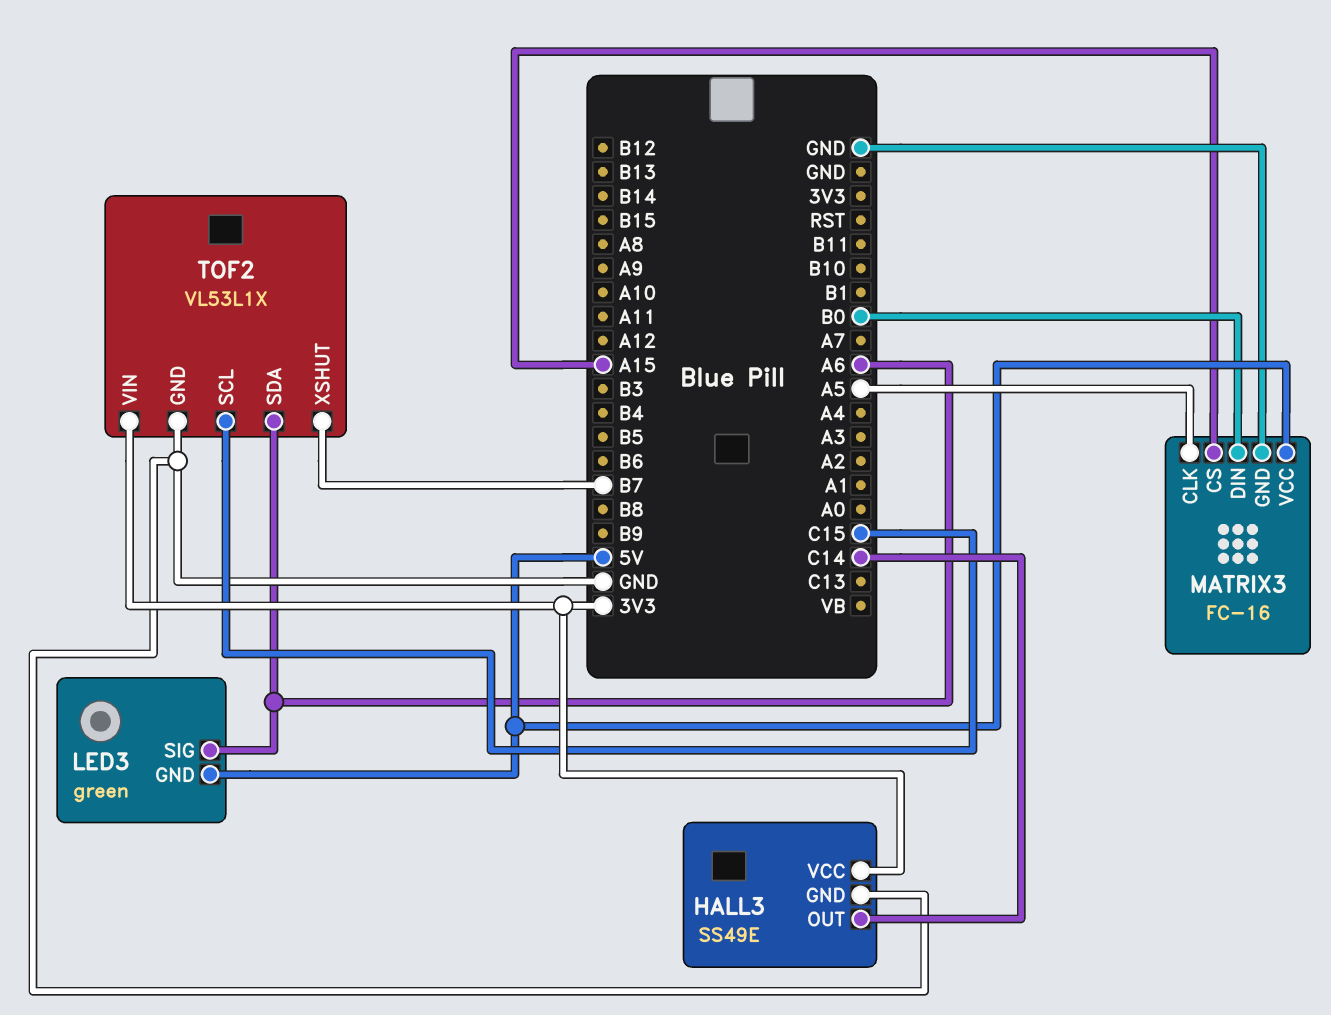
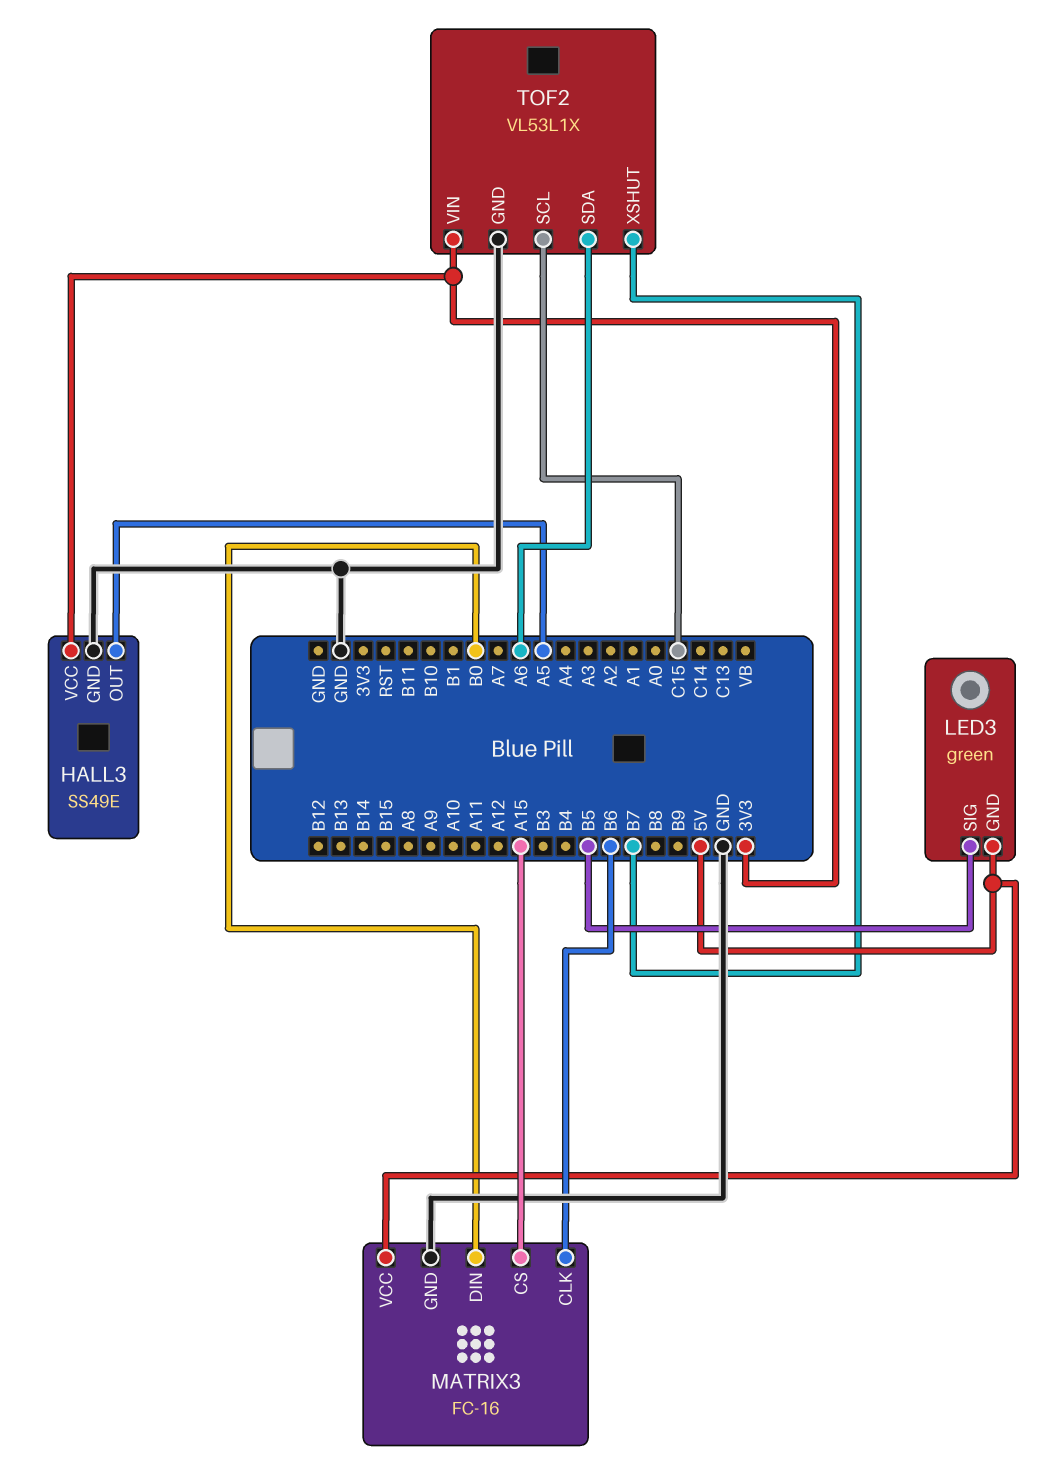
HALL3 pin OUT: C14 -> A5
LED3 pin SIG: A6 -> B5
MATRIX3 pin CLK: A5 -> B6

